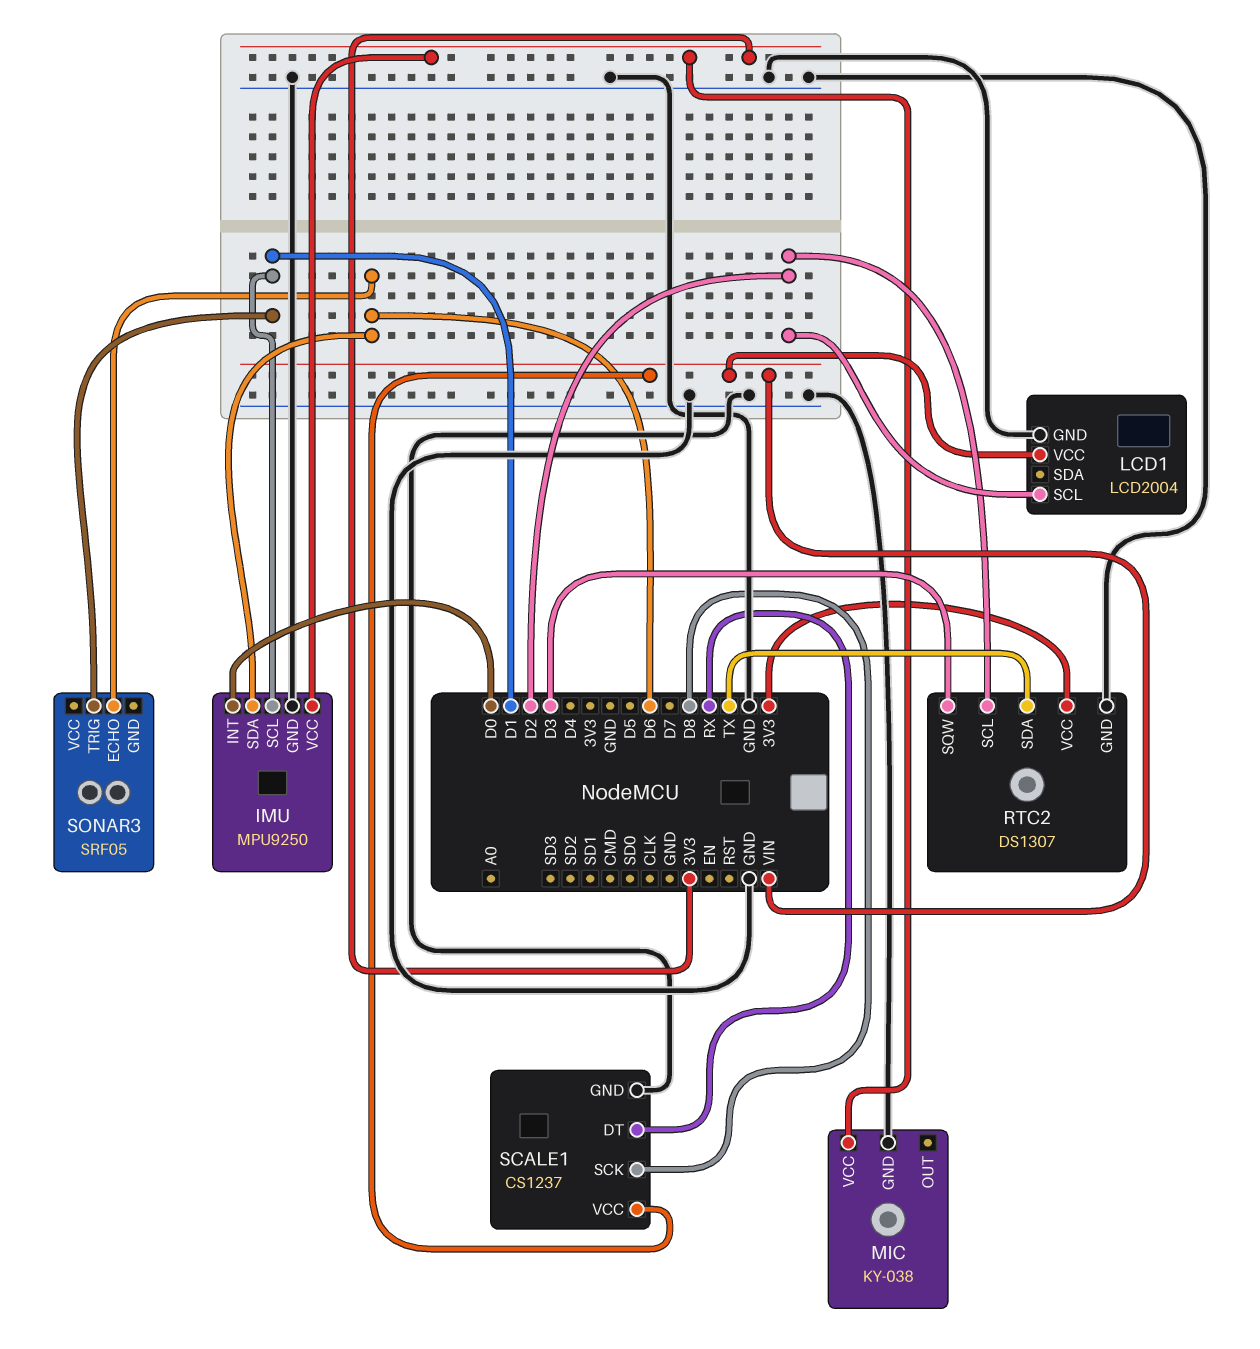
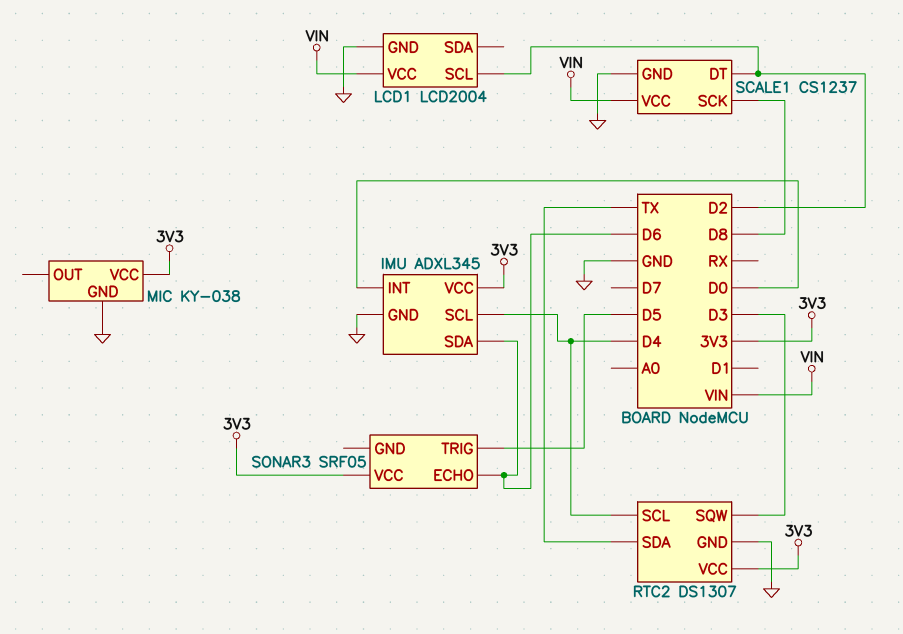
IMU: MPU9250 -> ADXL345
IMU pin SCL: D1 -> D4
RTC2 pin SCL: D2 -> D4
SCALE1 pin DT: RX -> D2
SONAR3 pin TRIG: D1 -> D5
SONAR3 pin VCC: none -> 3V3

